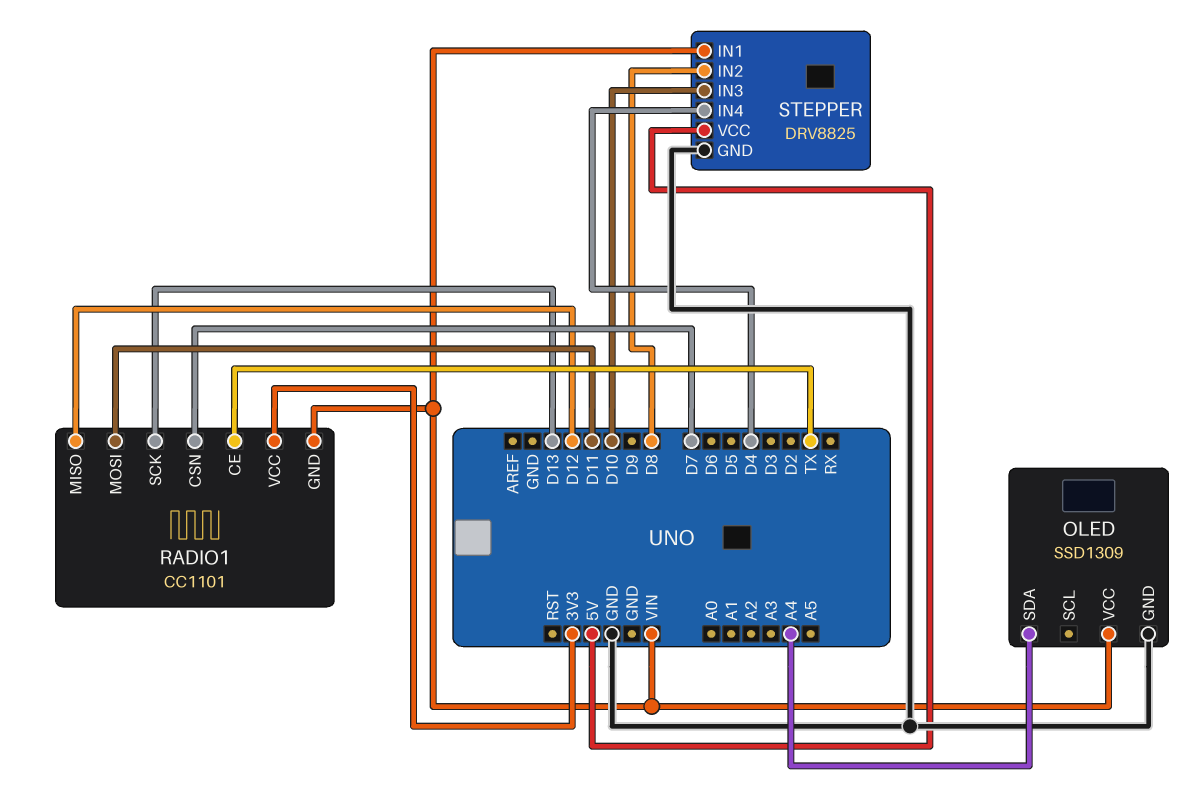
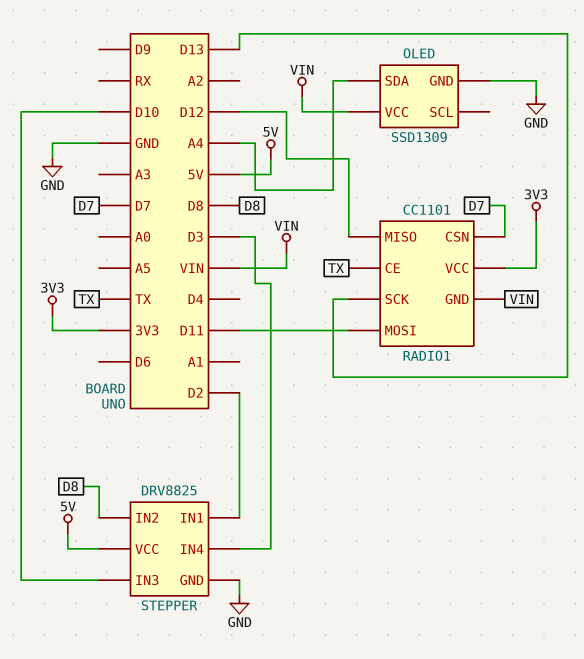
STEPPER pin IN1: VIN -> D2
STEPPER pin IN4: D4 -> D3

